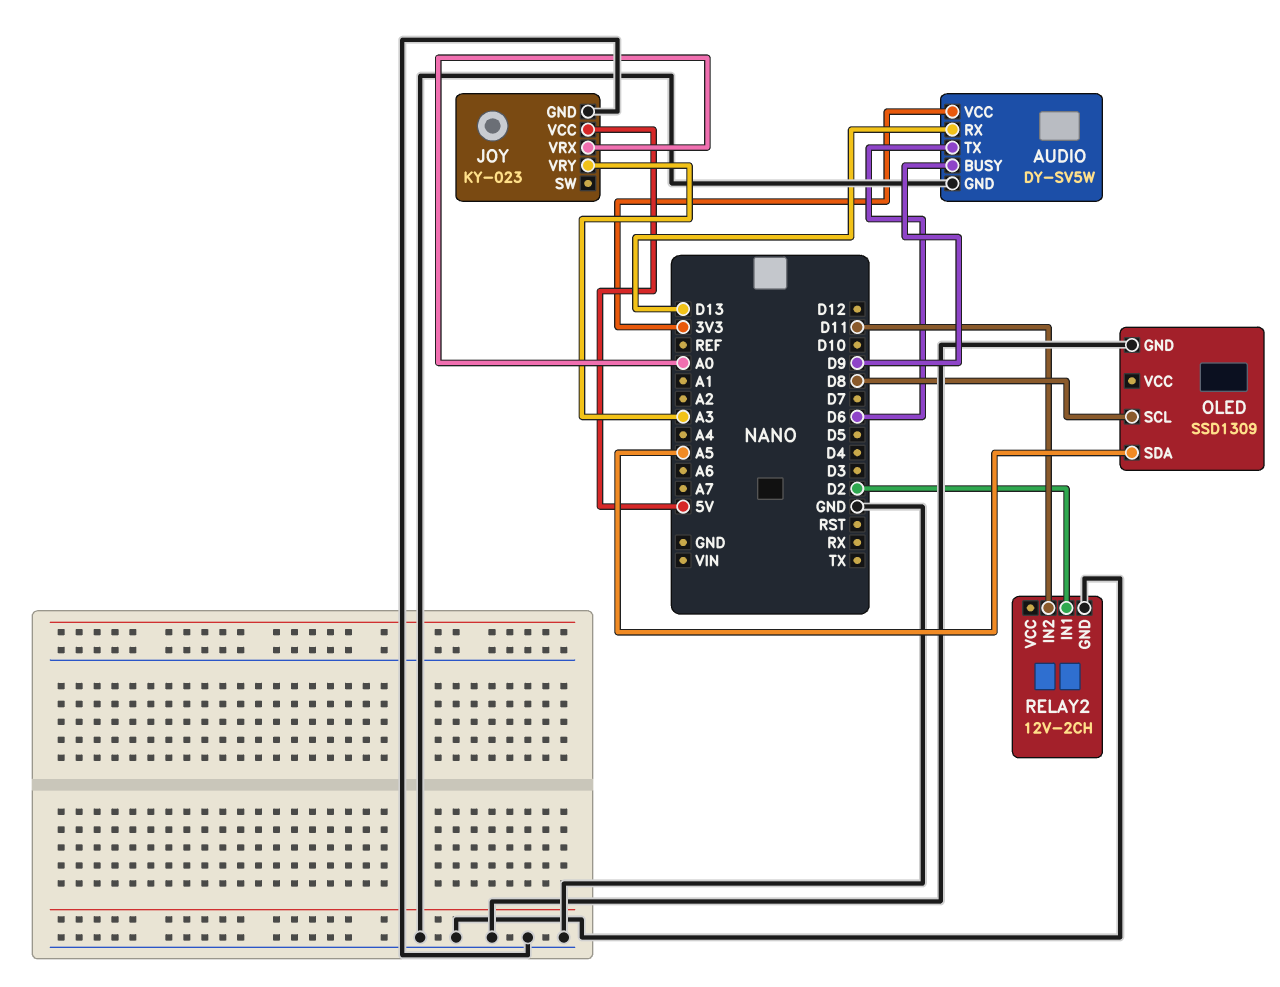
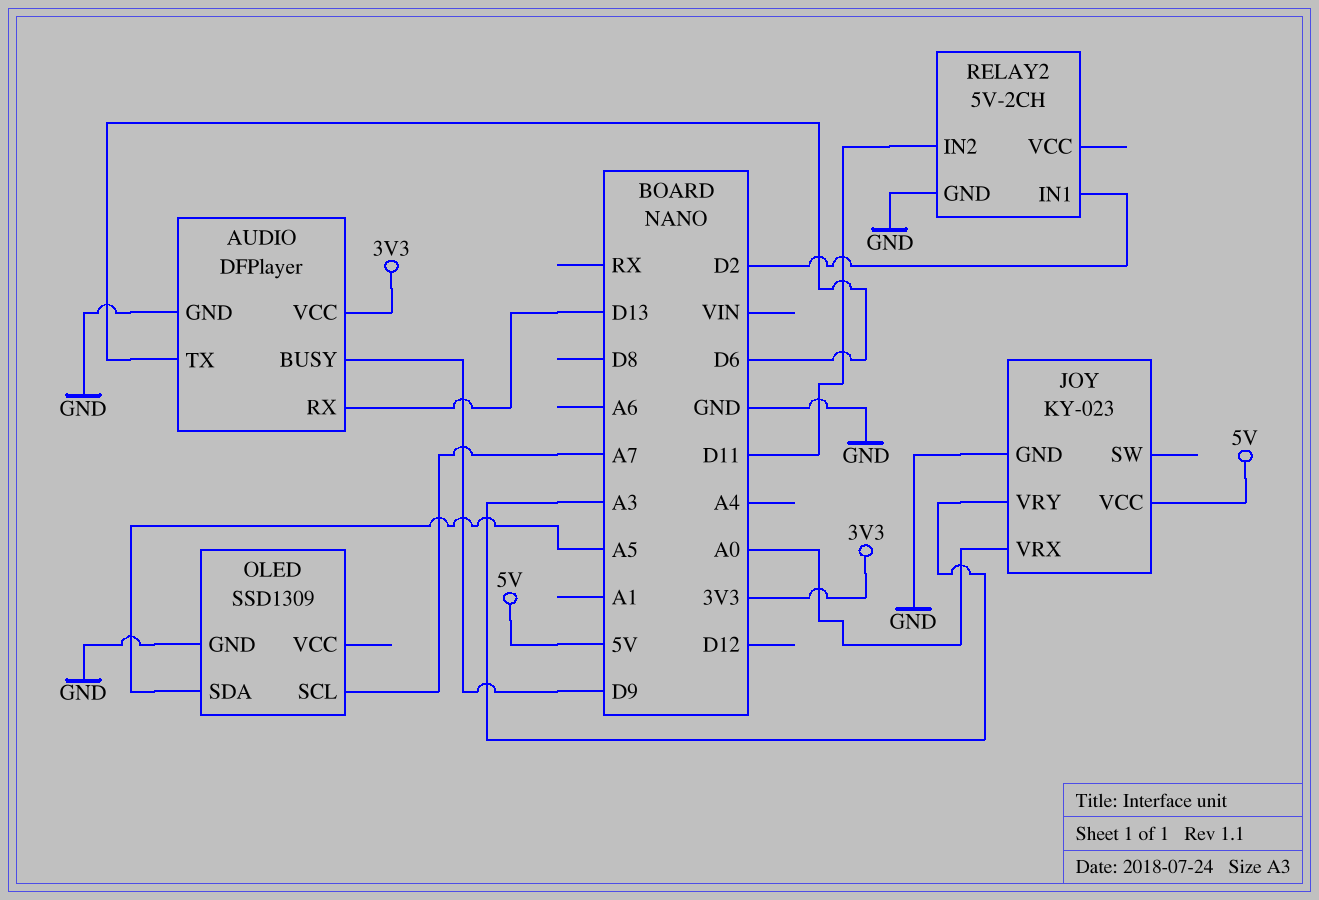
AUDIO: DY-SV5W -> DFPlayer
OLED pin SCL: D8 -> A7
RELAY2: 12V-2CH -> 5V-2CH

